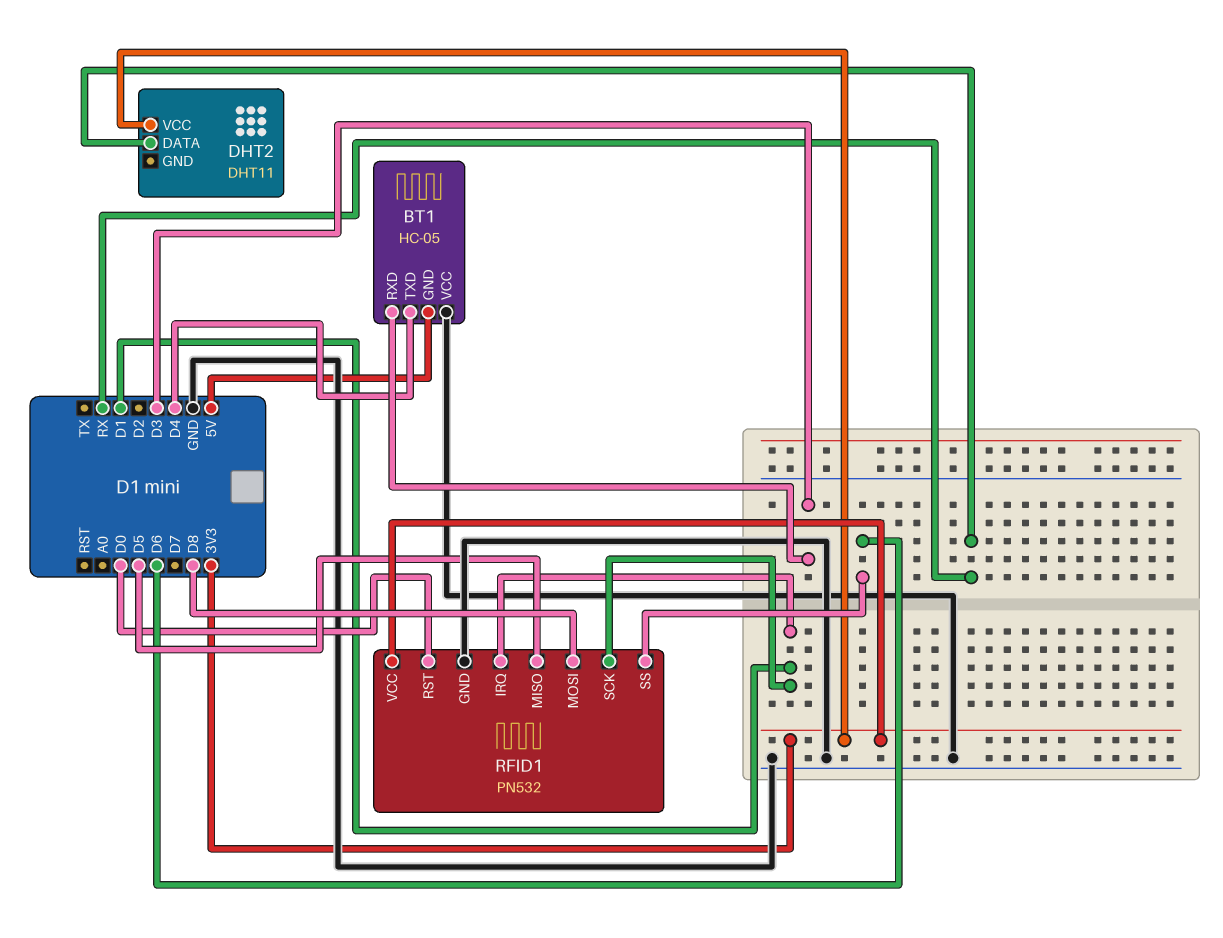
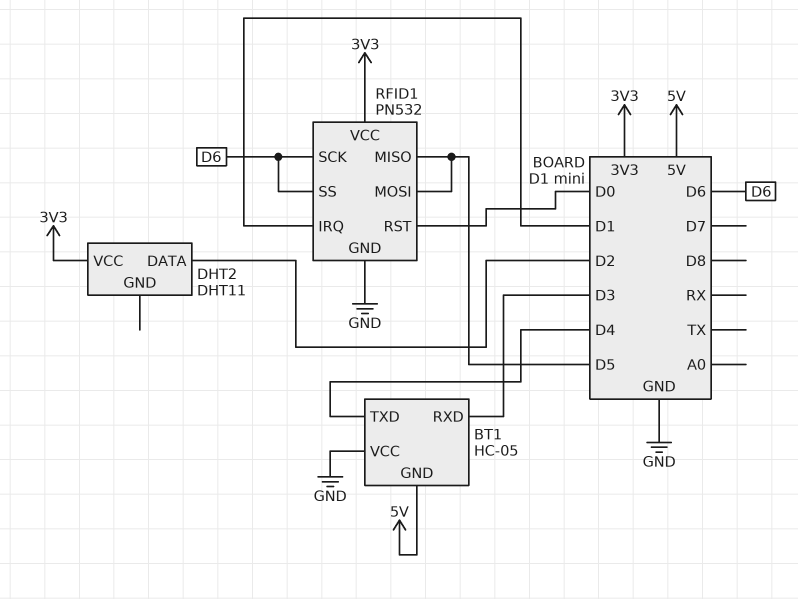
DHT2 pin DATA: RX -> D2
RFID1 pin MOSI: D8 -> D5
RFID1 pin SCK: D1 -> D6

